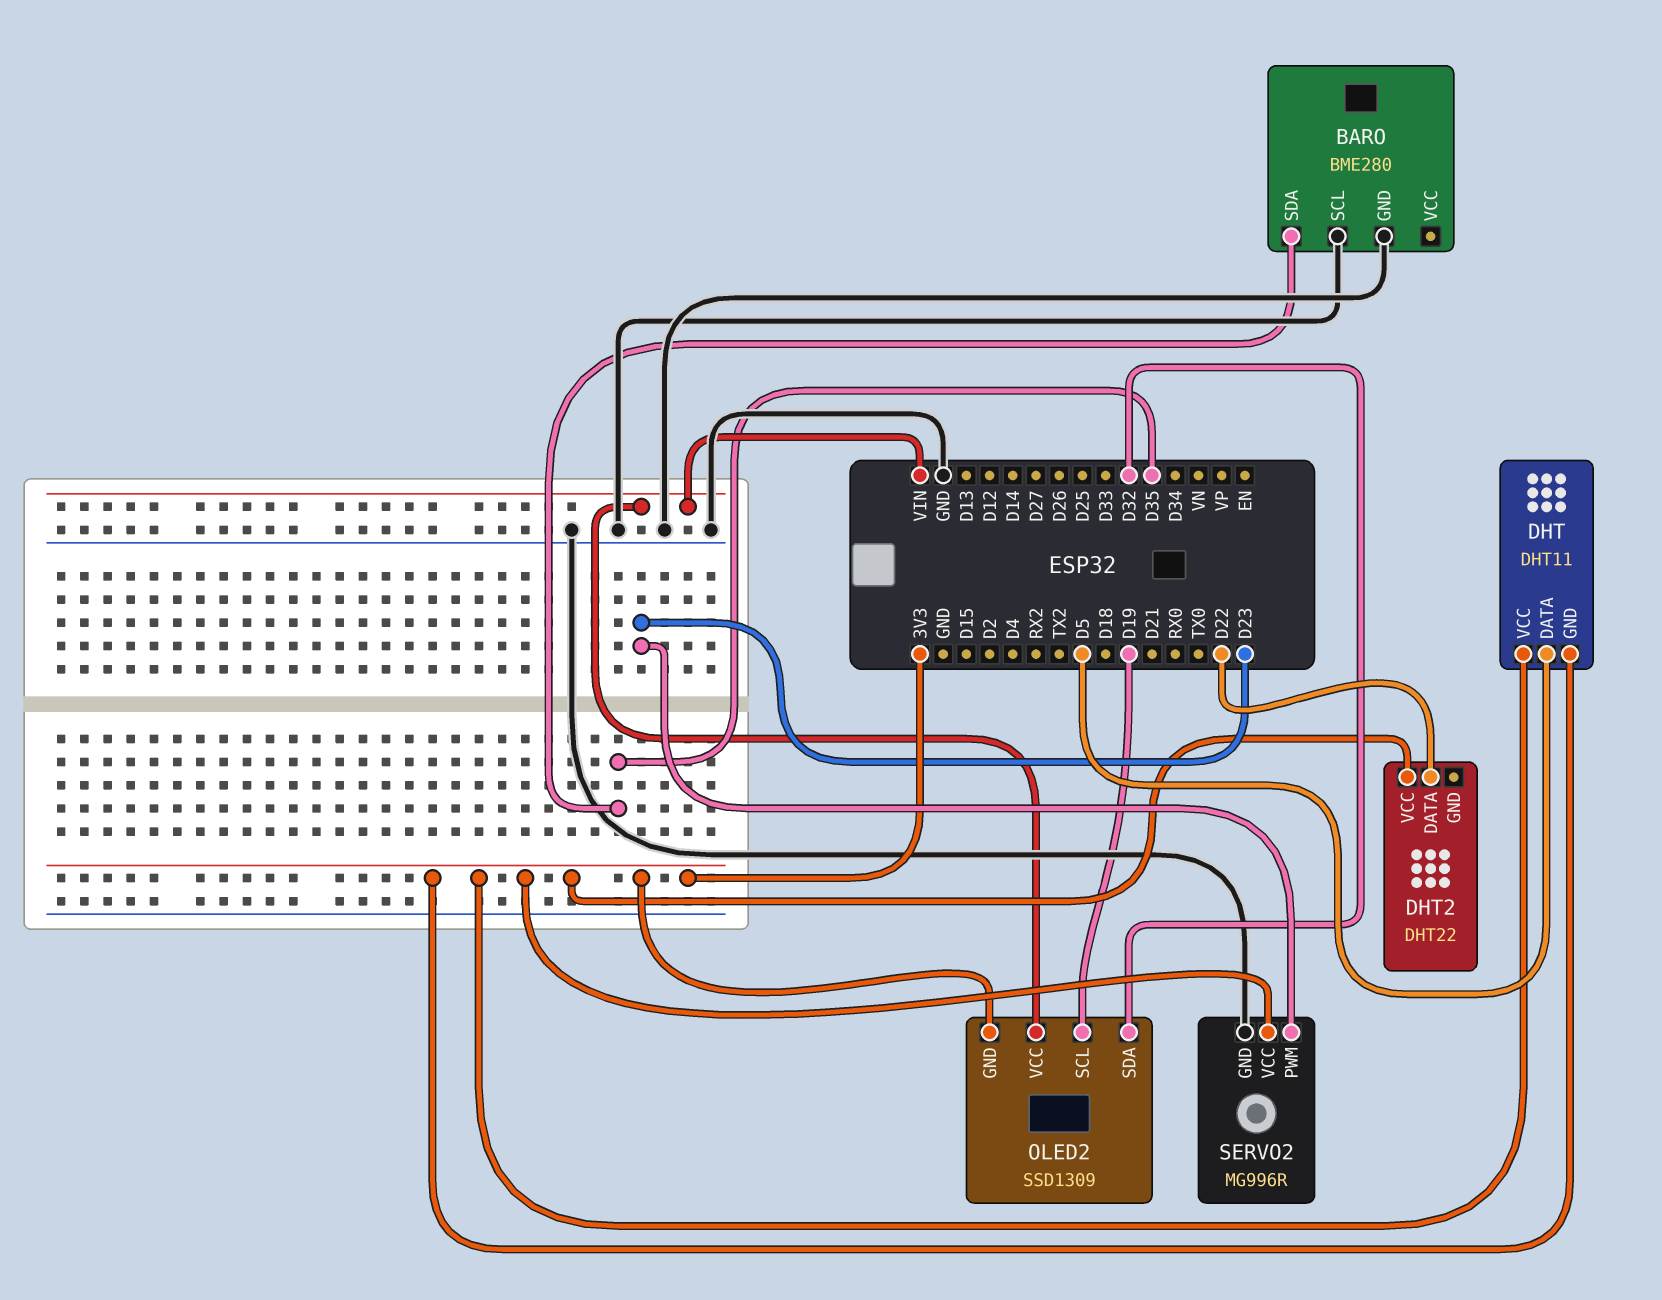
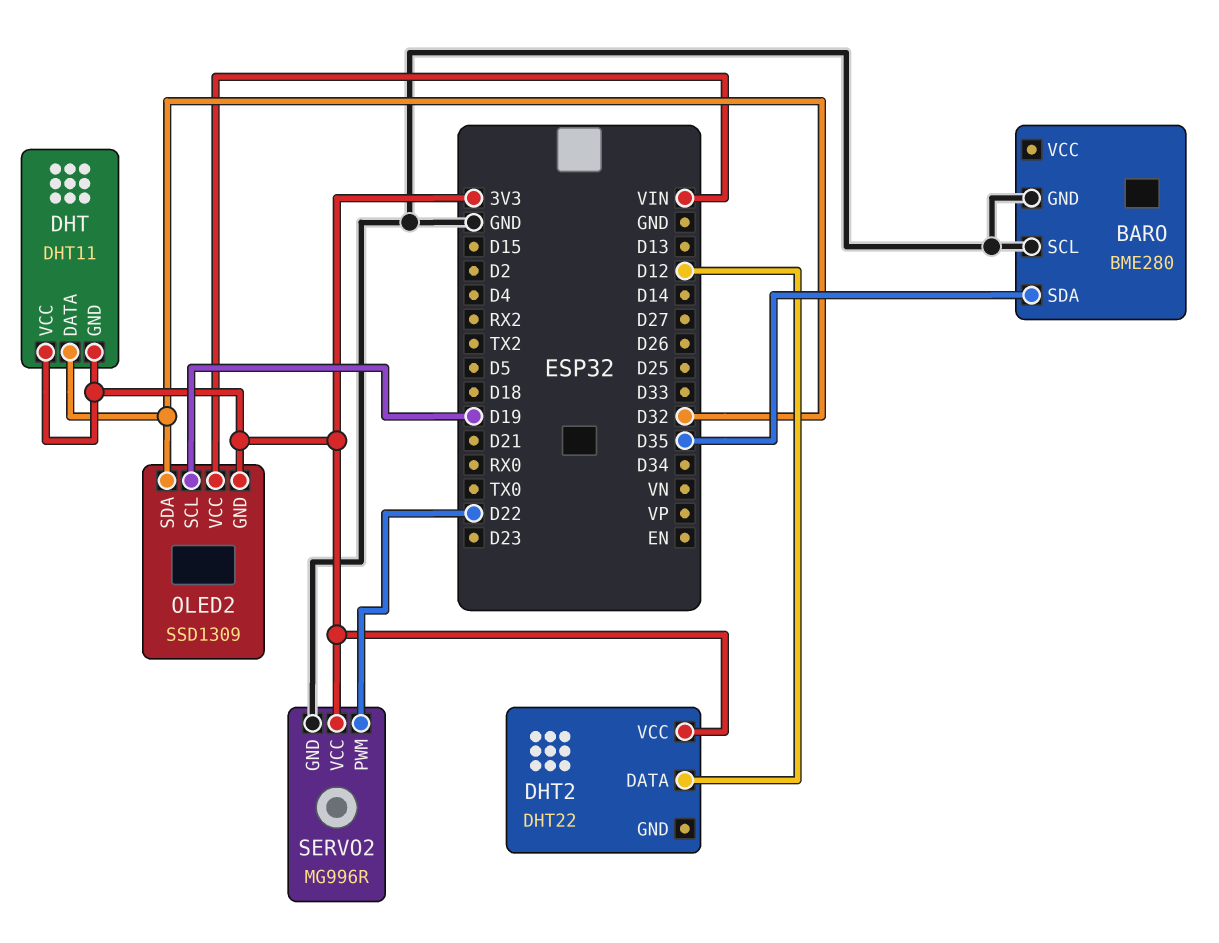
DHT pin DATA: D5 -> D32
DHT2 pin DATA: D22 -> D12
SERVO2 pin PWM: D23 -> D22

